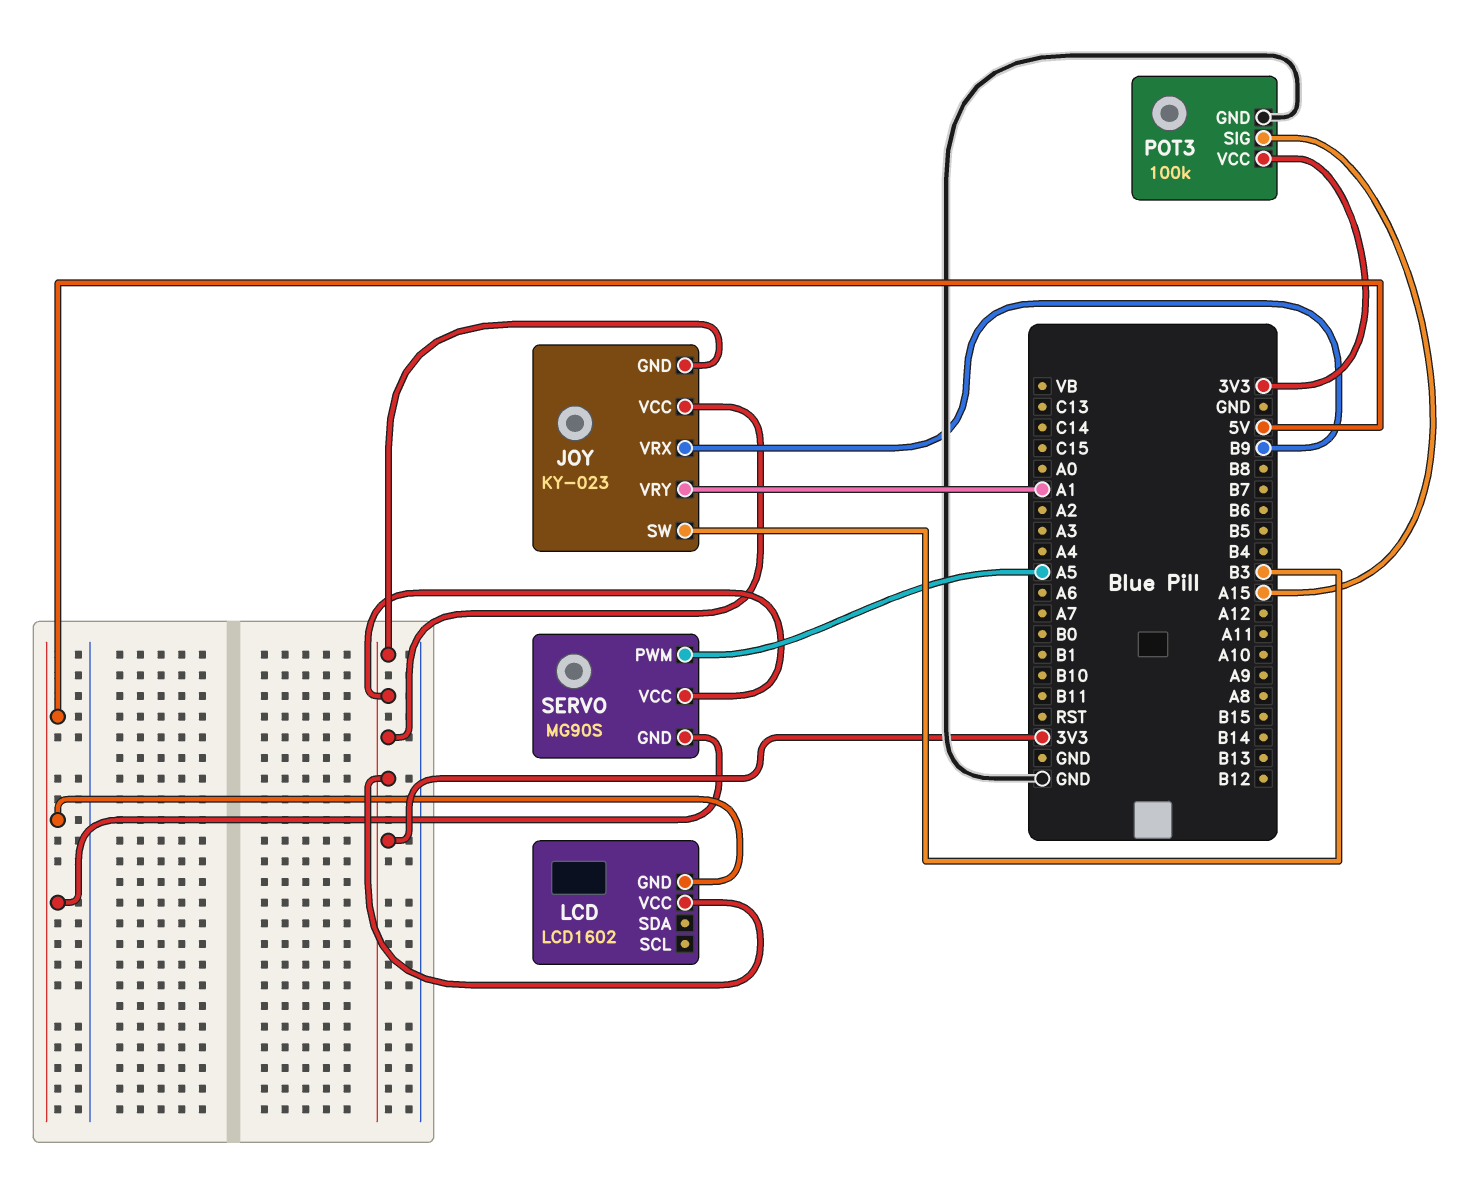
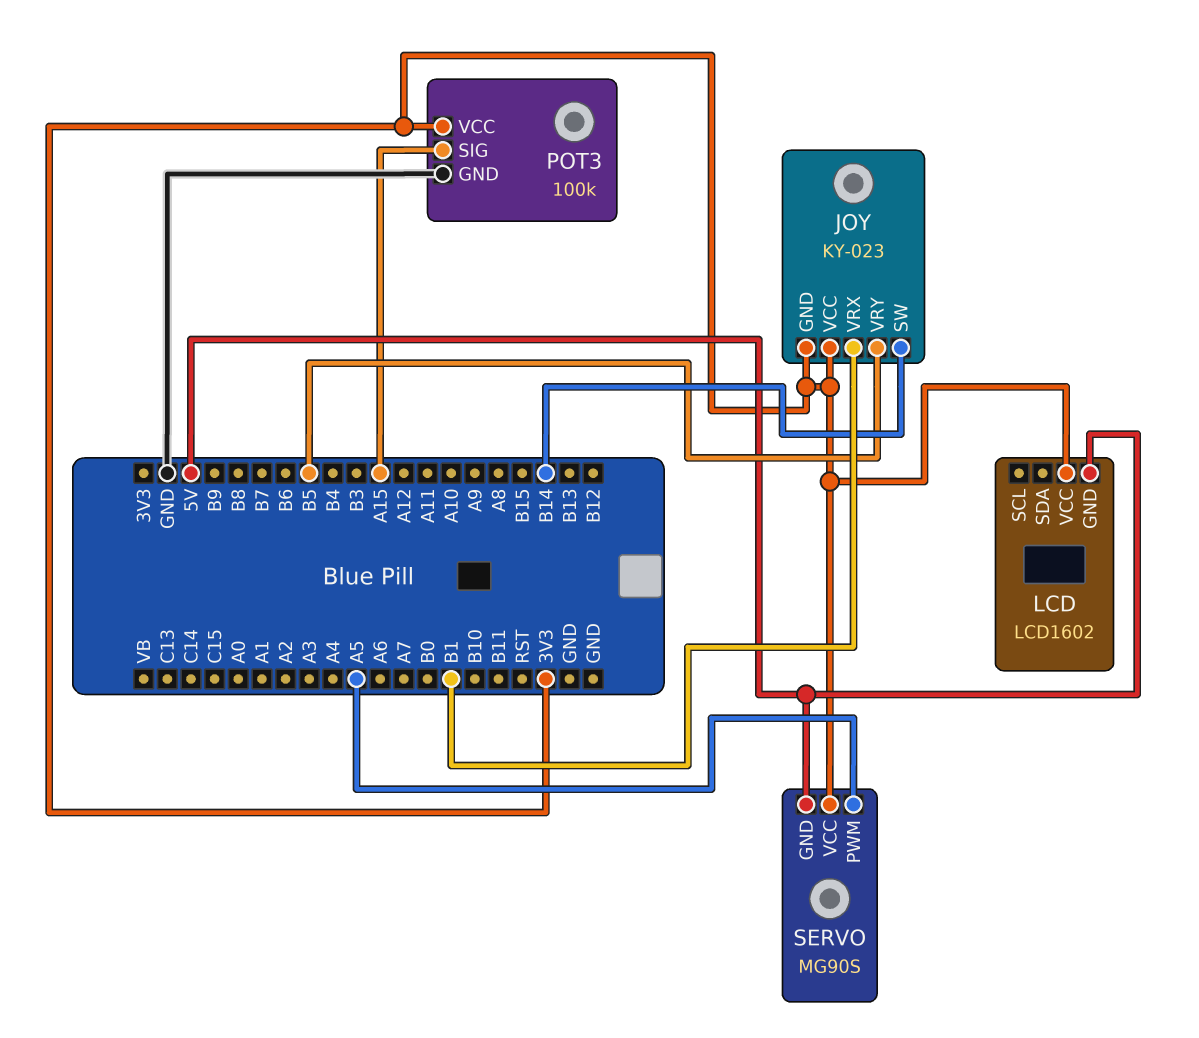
JOY pin SW: B3 -> B14
JOY pin VRX: B9 -> B1
JOY pin VRY: A1 -> B5

